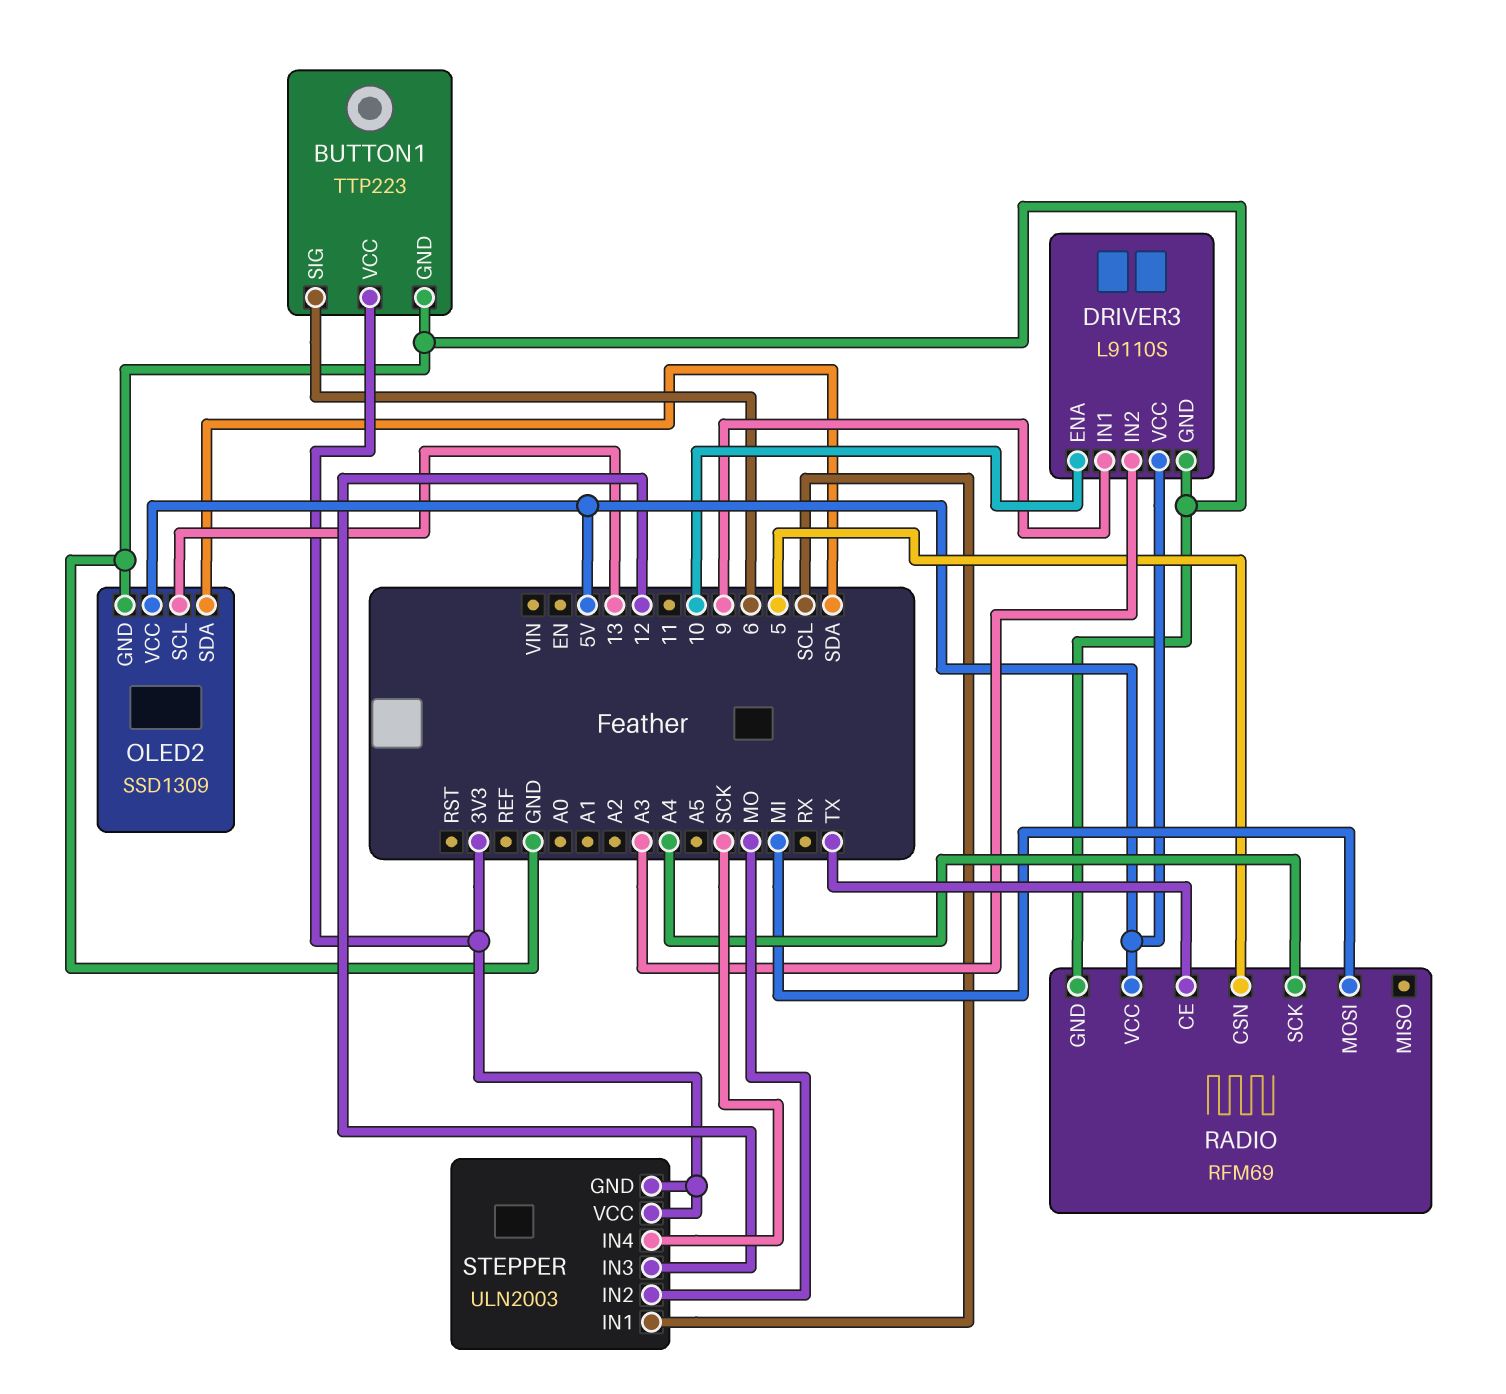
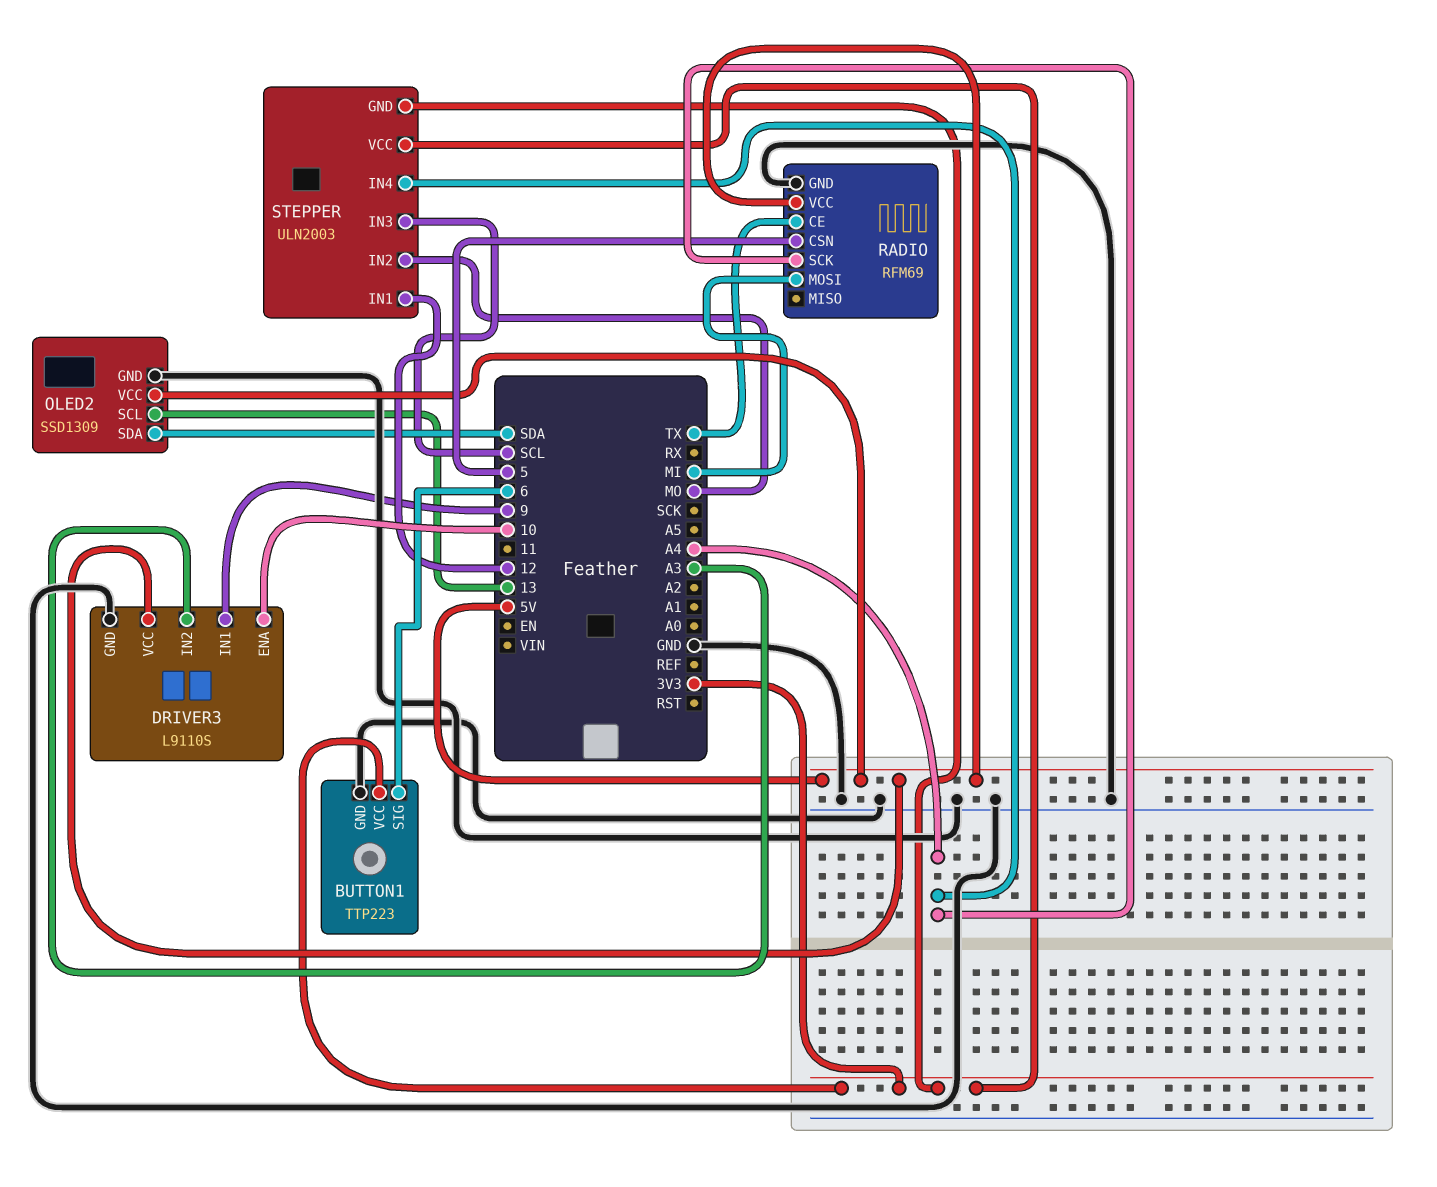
STEPPER pin IN1: SCL -> 12
STEPPER pin IN3: 12 -> SCL
STEPPER pin IN4: SCK -> A4

